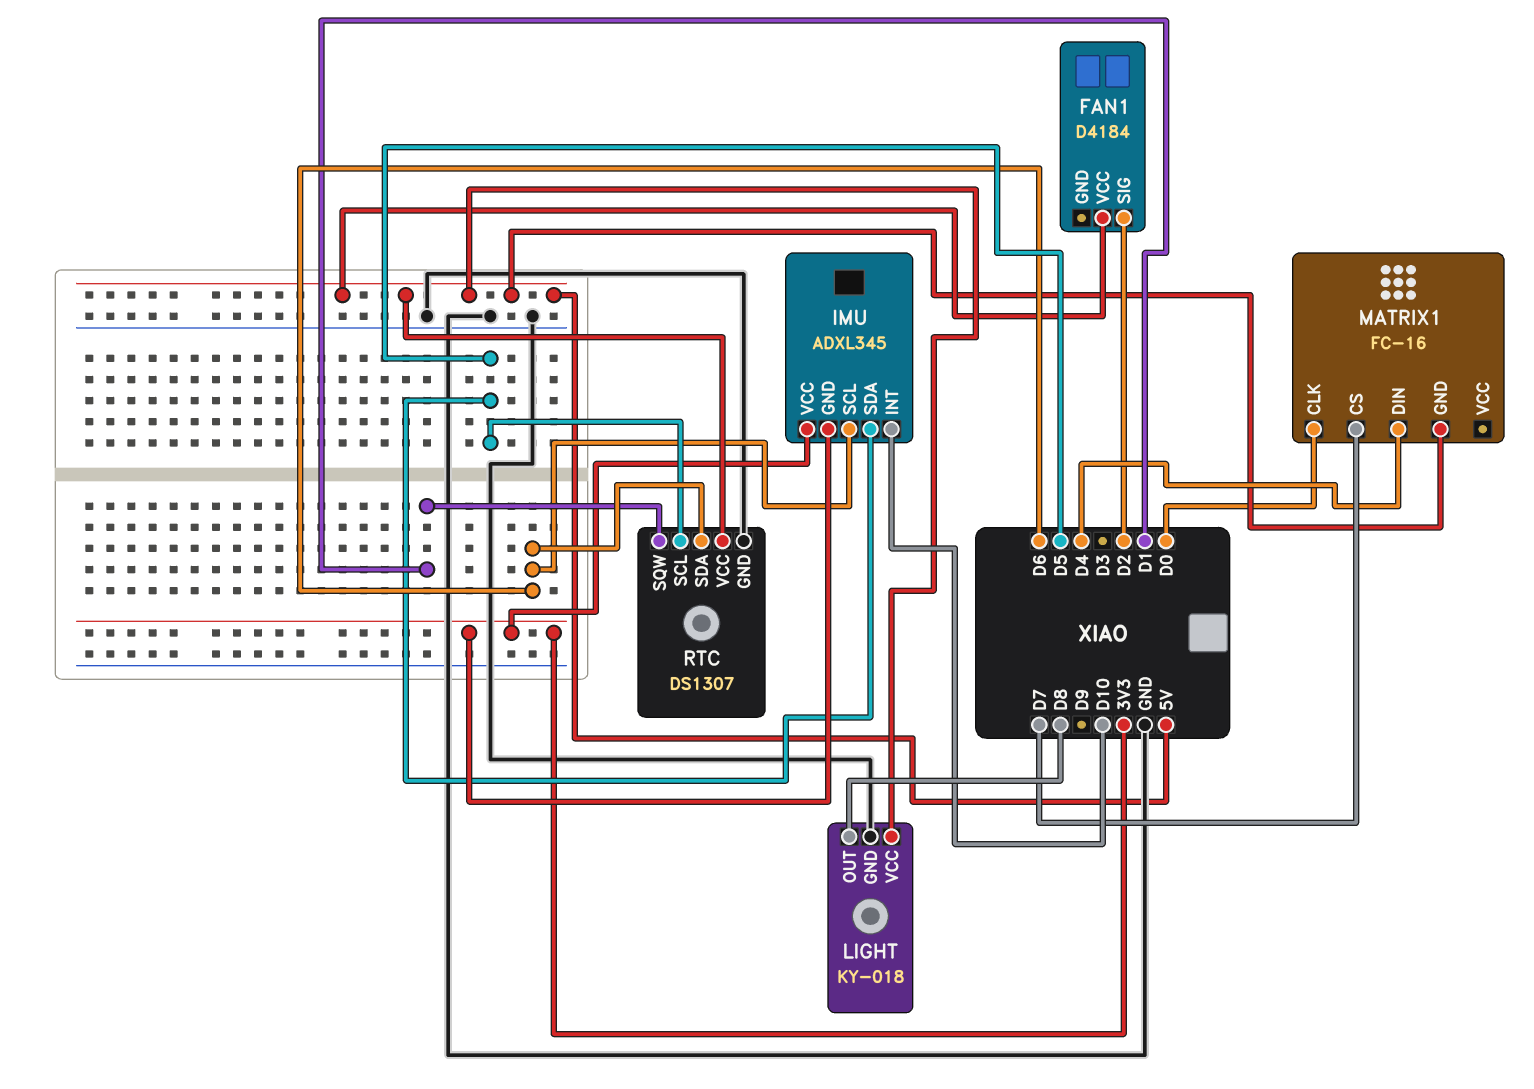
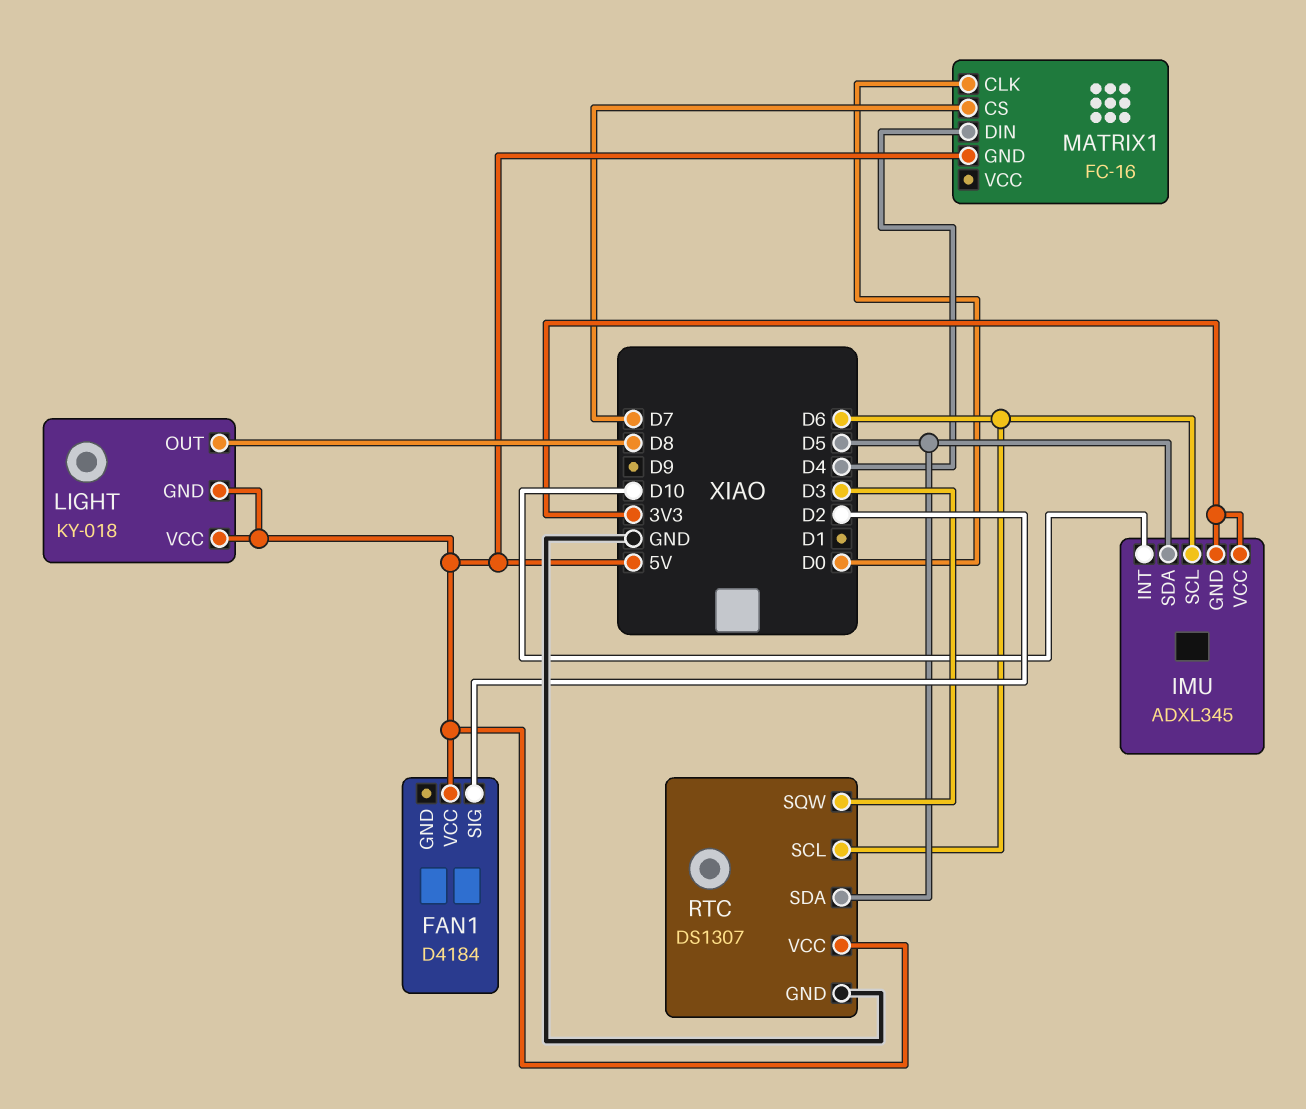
LIGHT pin GND: GND -> 5V
RTC pin SCL: D5 -> D6
RTC pin SDA: D6 -> D5
RTC pin SQW: D1 -> D3

